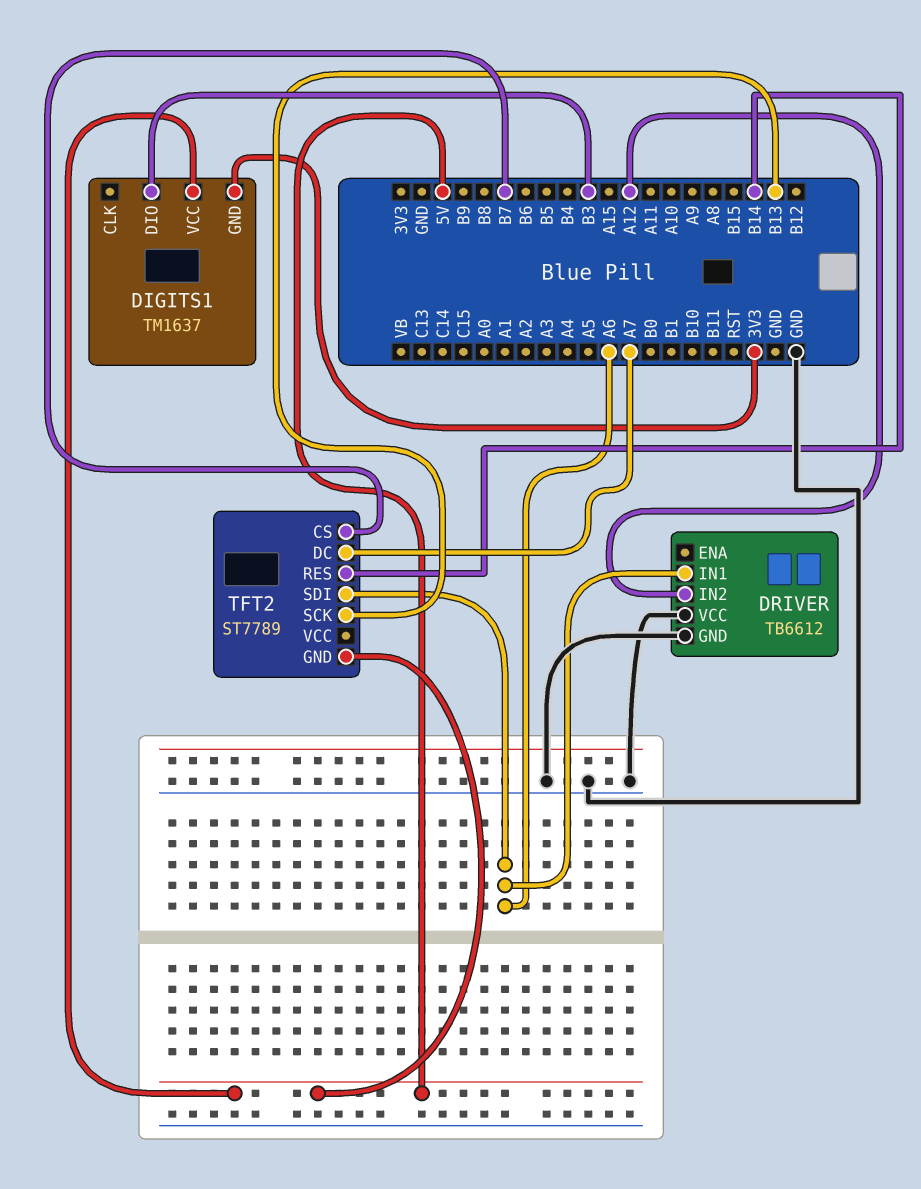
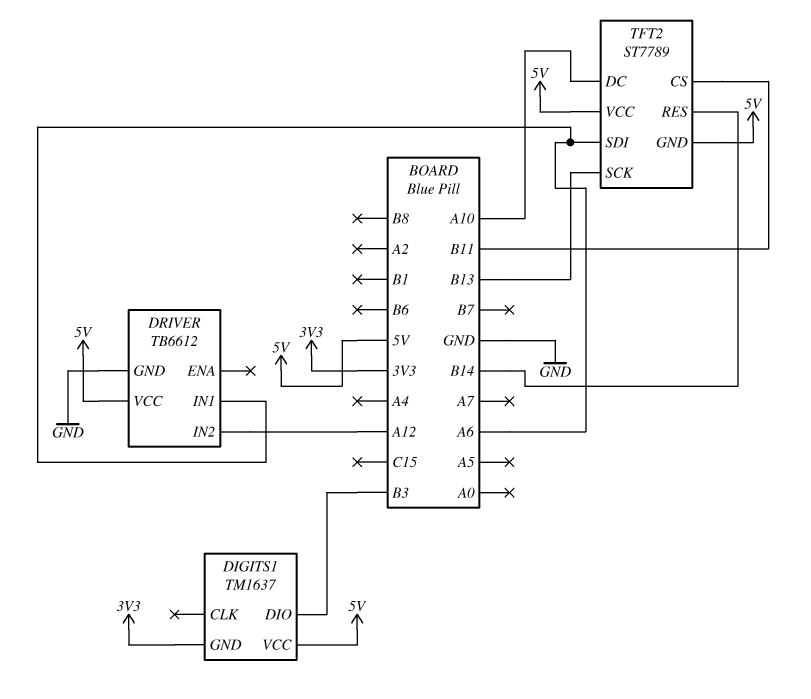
DRIVER pin VCC: GND -> 5V
TFT2 pin CS: B7 -> B11
TFT2 pin DC: A7 -> A10
TFT2 pin VCC: none -> 5V

